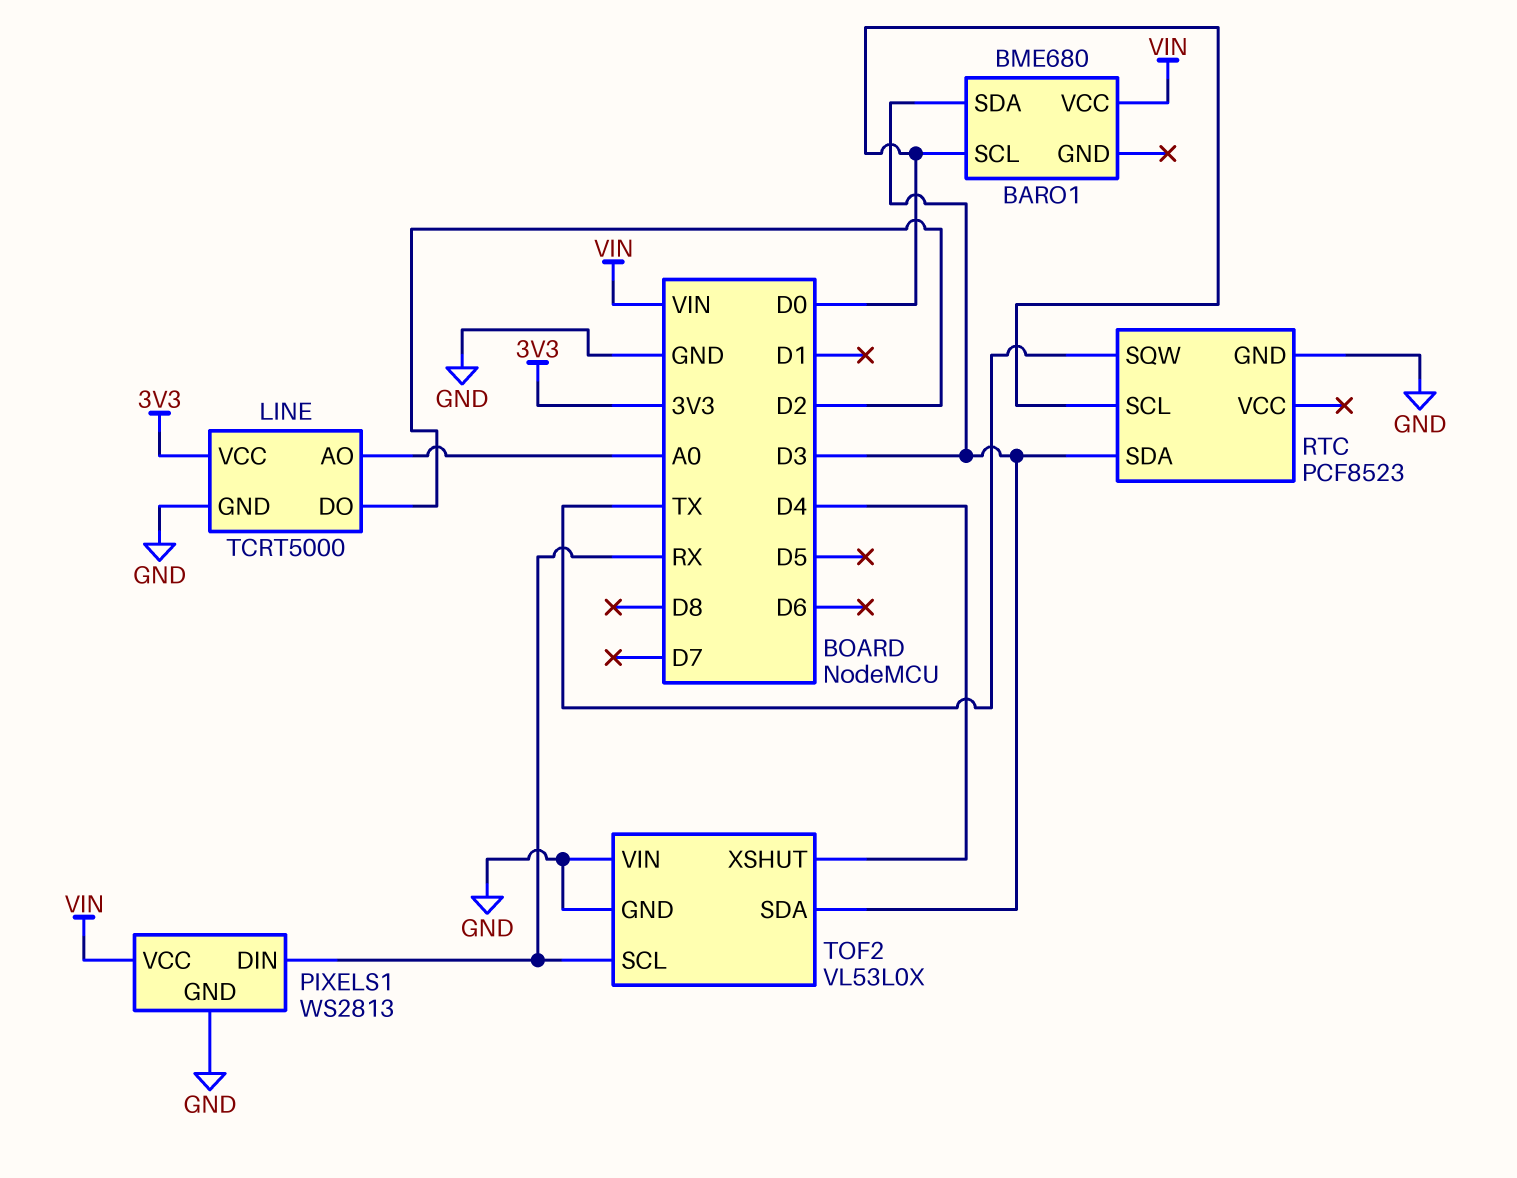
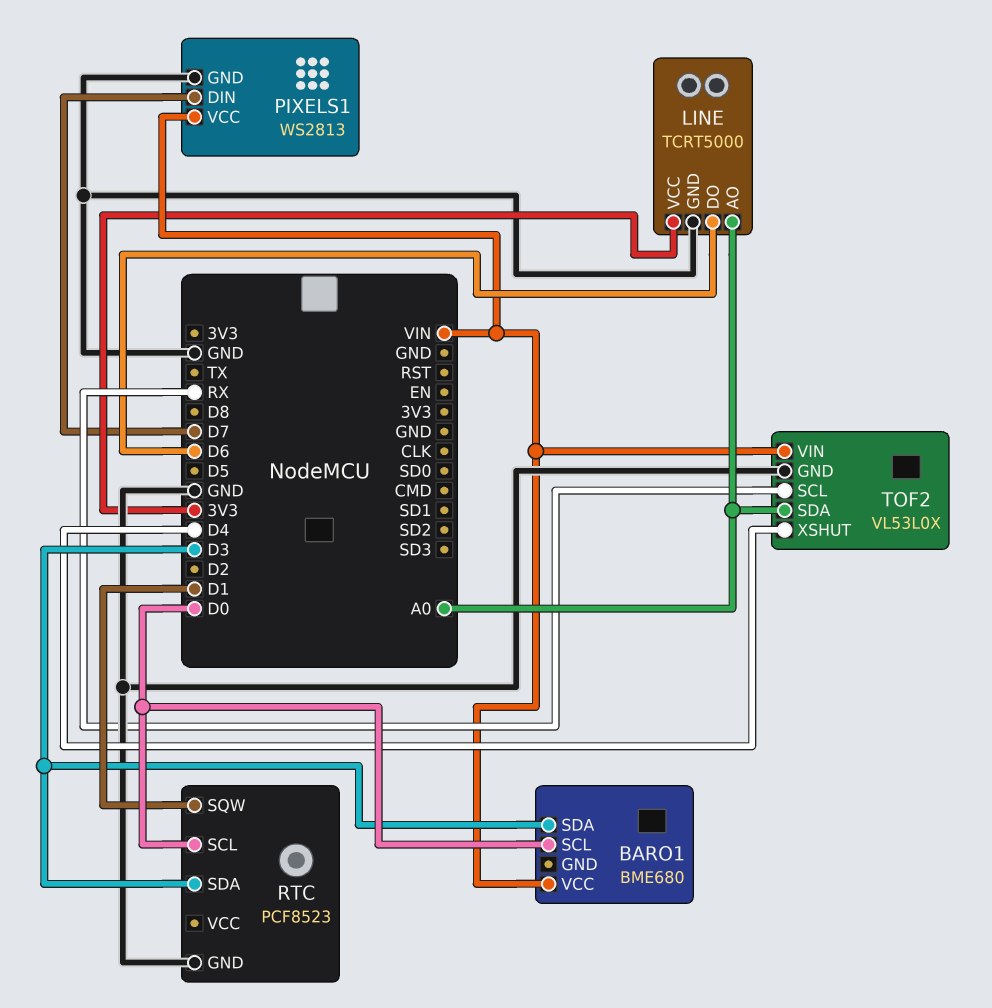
LINE pin DO: D2 -> D6
PIXELS1 pin DIN: RX -> D7
RTC pin SQW: TX -> D1
TOF2 pin SDA: D3 -> A0
TOF2 pin VIN: GND -> VIN

